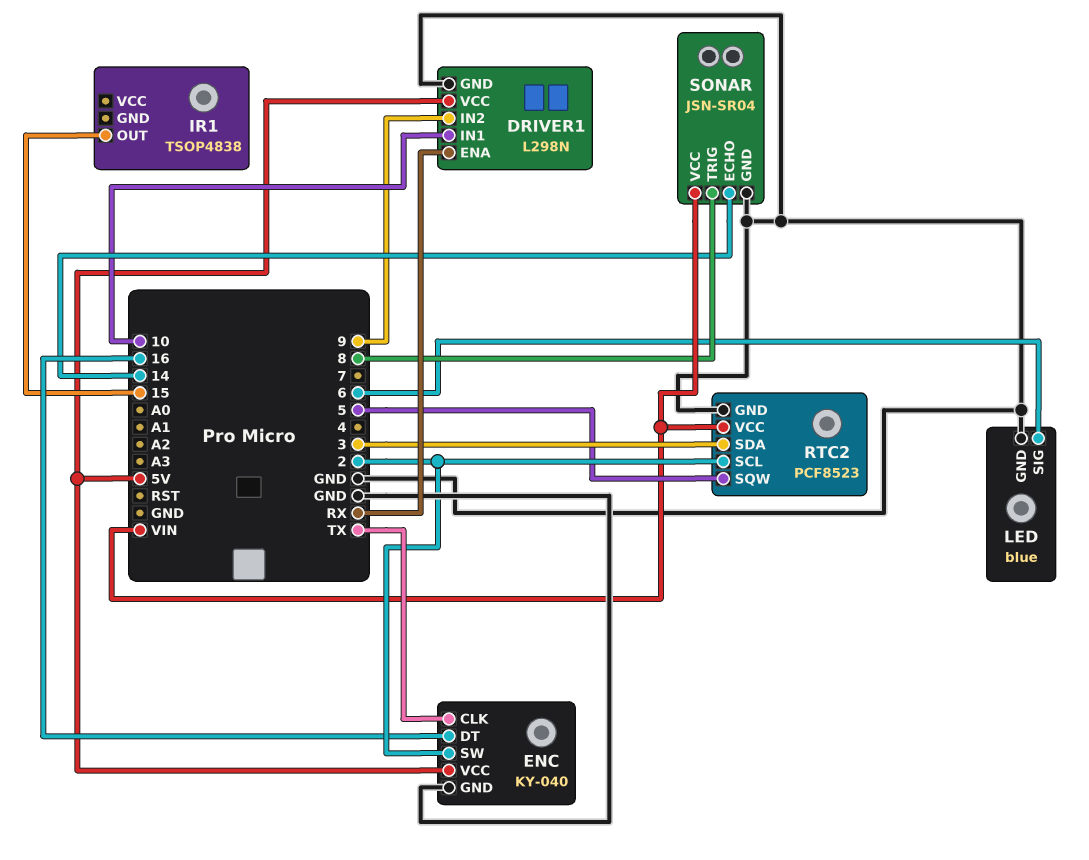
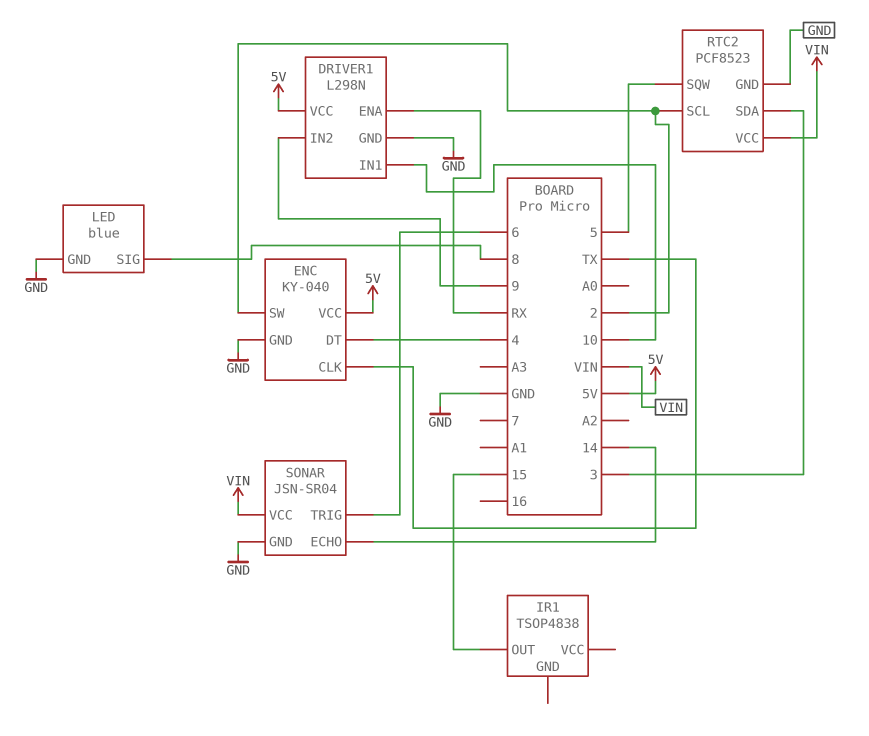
ENC pin DT: 16 -> 4
LED pin SIG: 6 -> 8
SONAR pin TRIG: 8 -> 6

